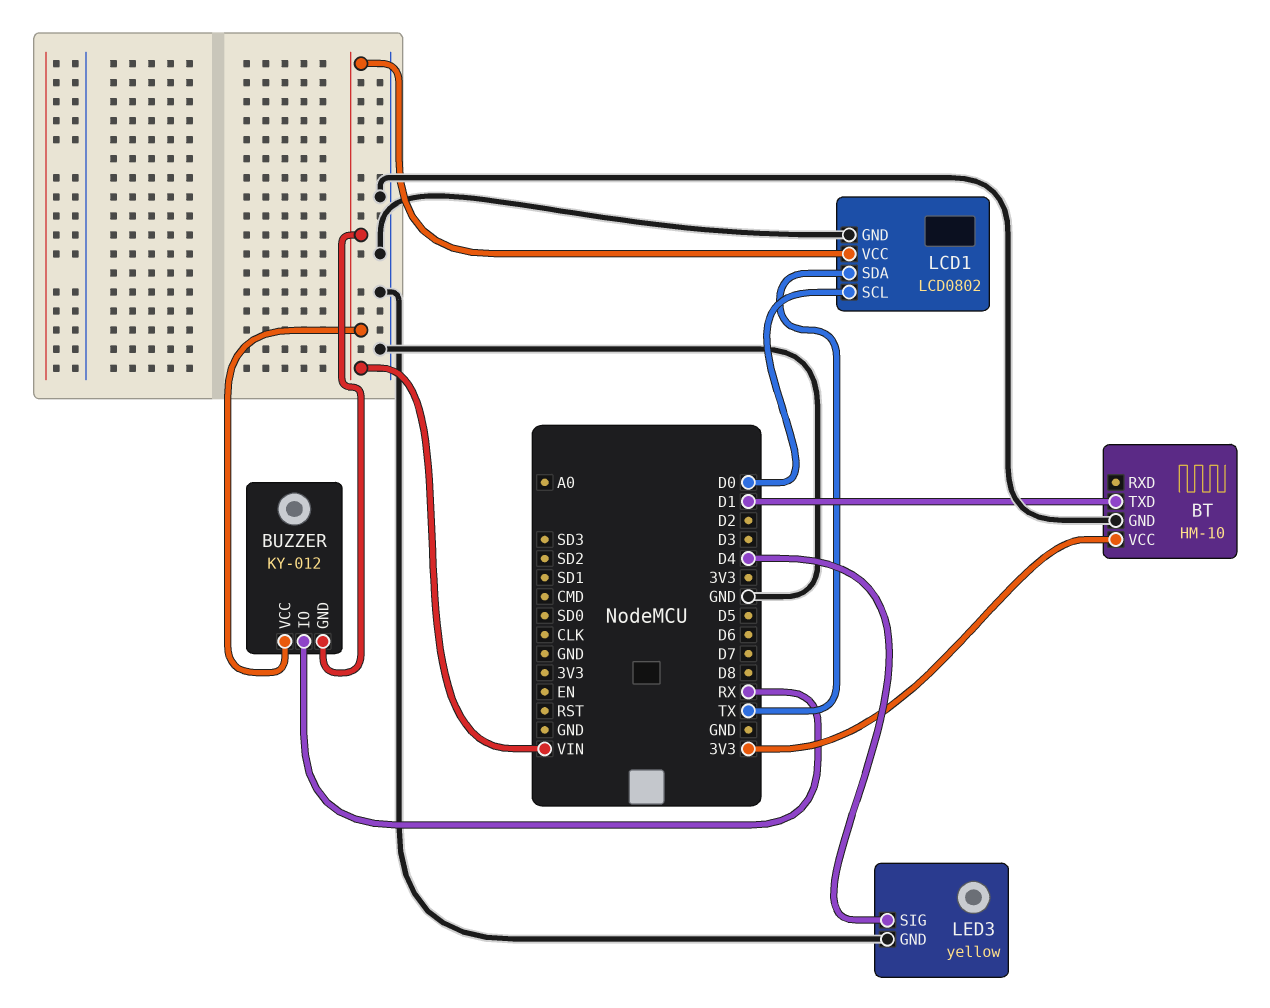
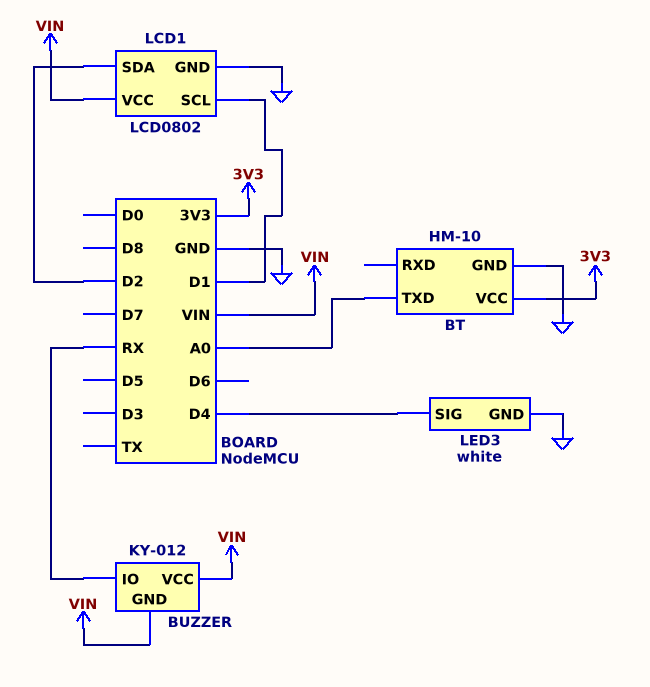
BT pin TXD: D1 -> A0
LCD1 pin SCL: D0 -> D1
LCD1 pin SDA: TX -> D2
LED3: yellow -> white

